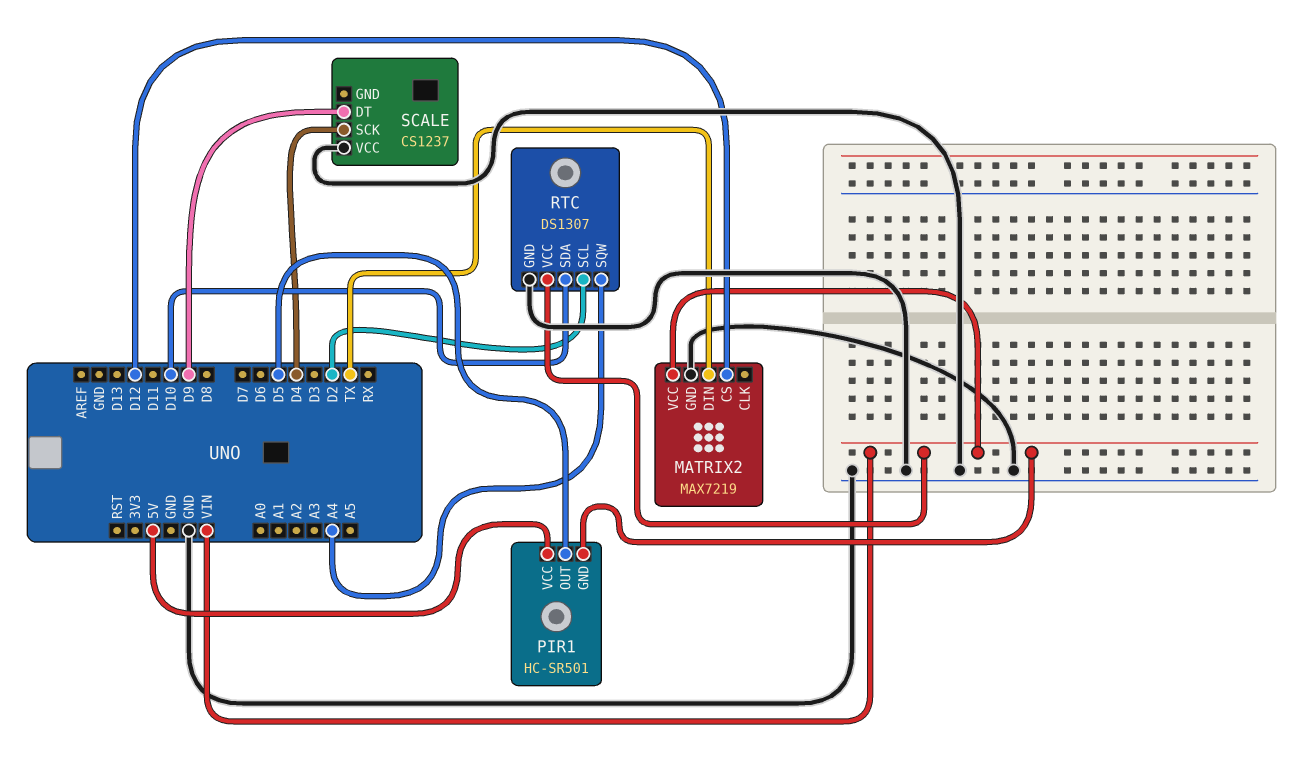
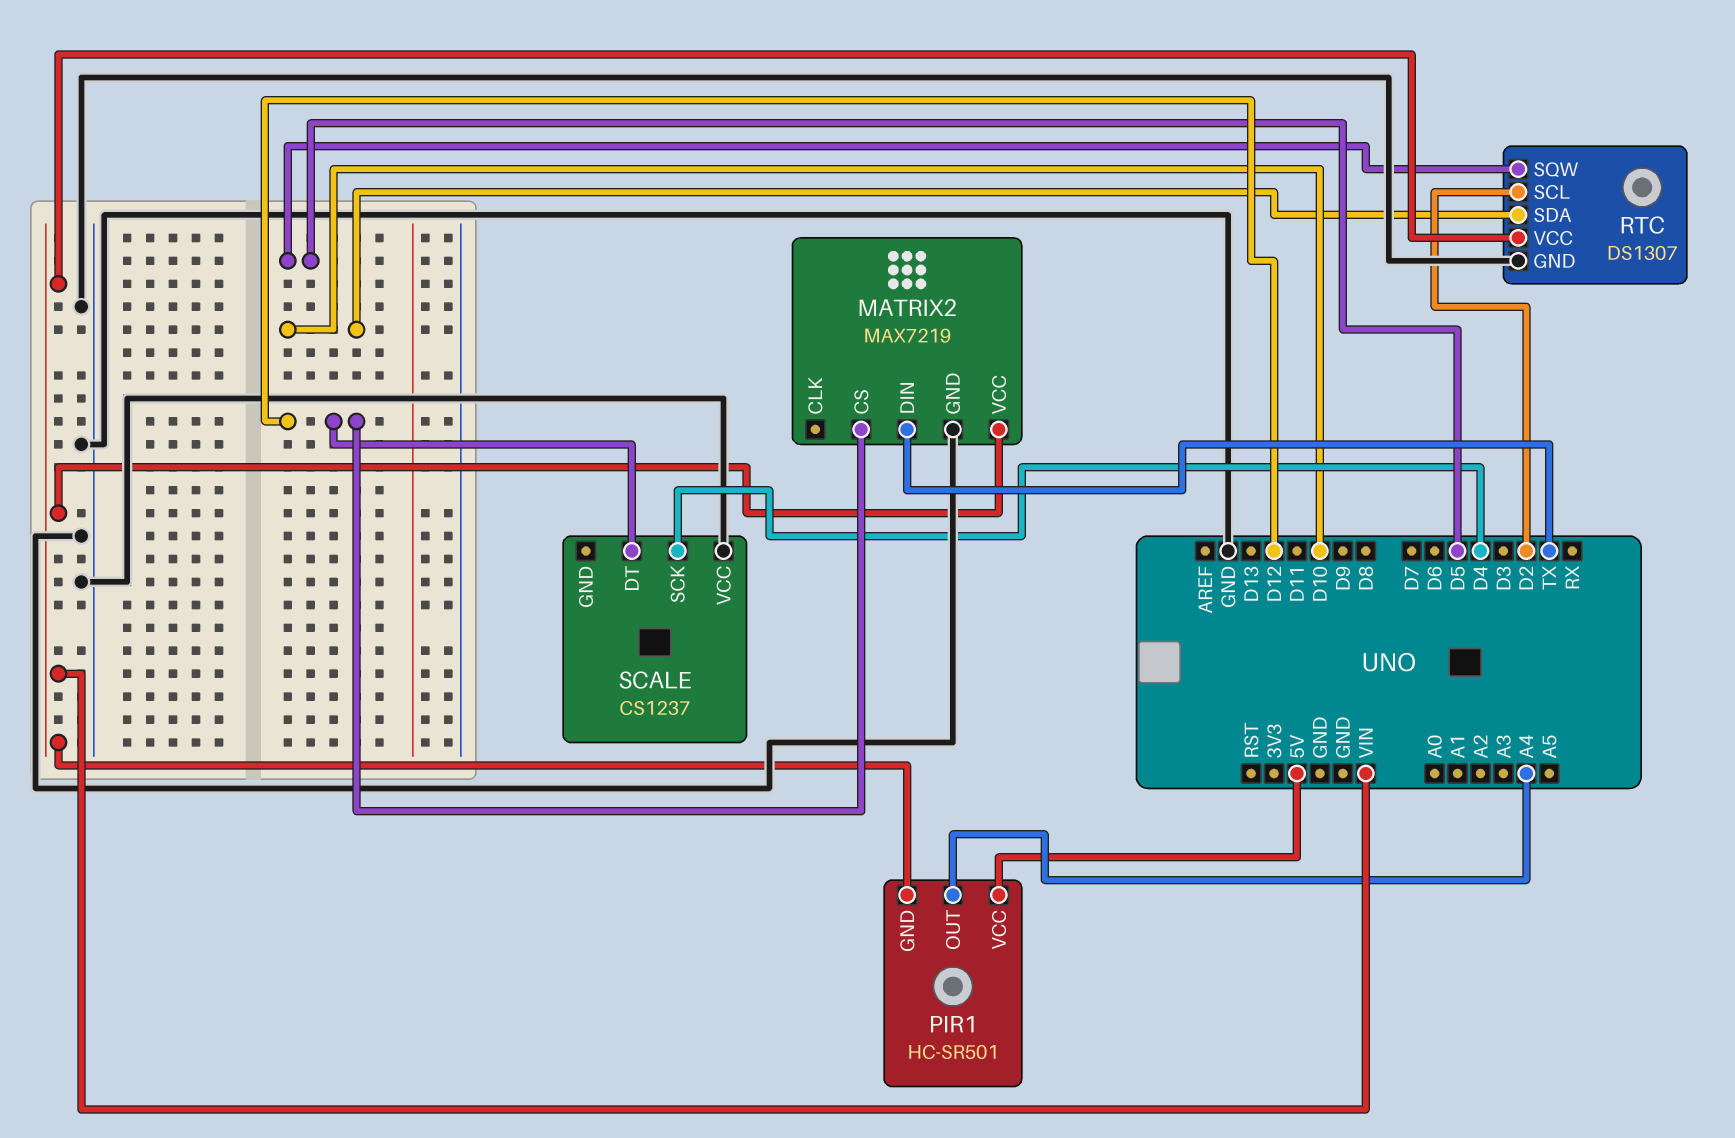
PIR1 pin OUT: D5 -> A4
RTC pin SQW: A4 -> D5
SCALE pin DT: D9 -> D12

